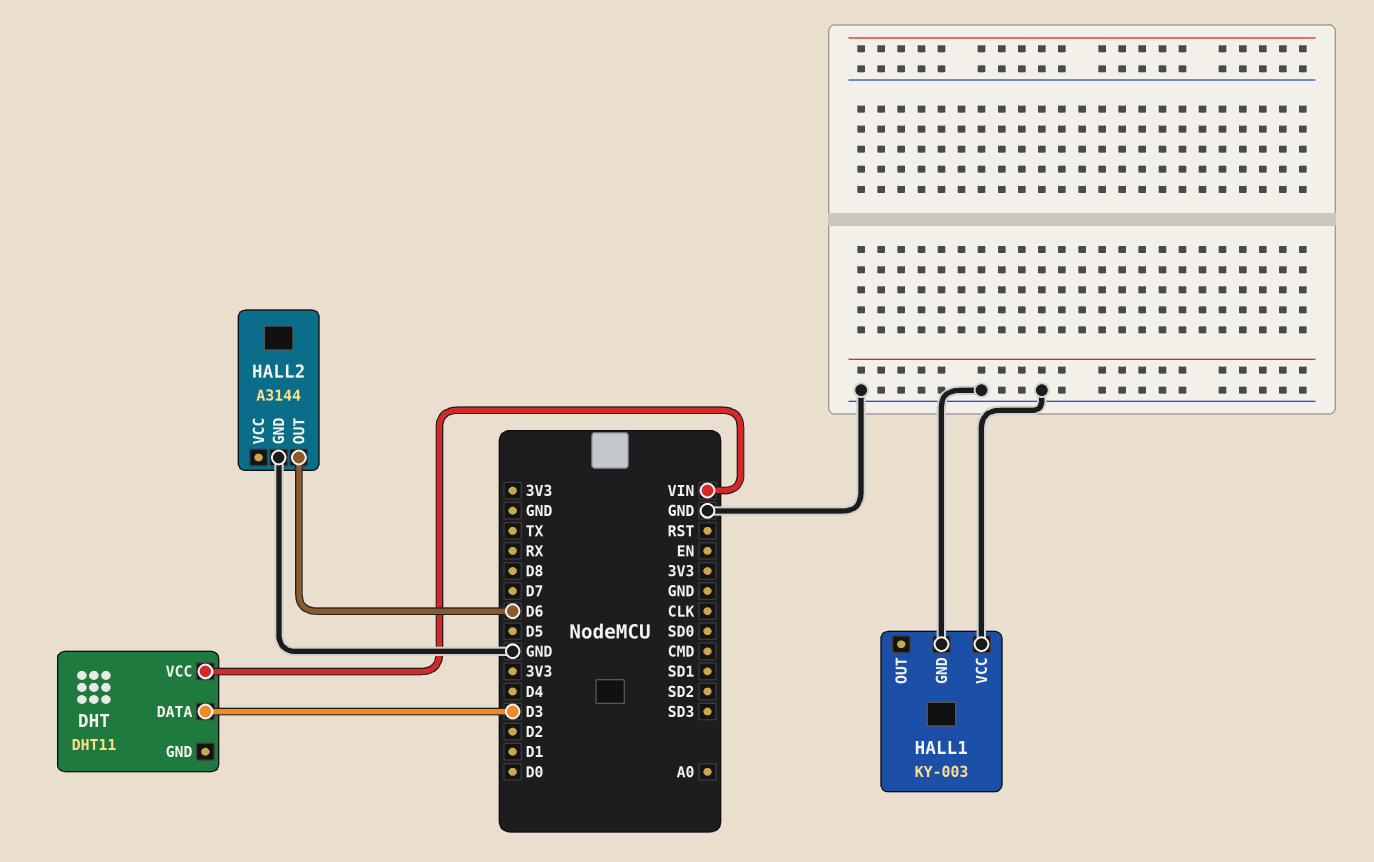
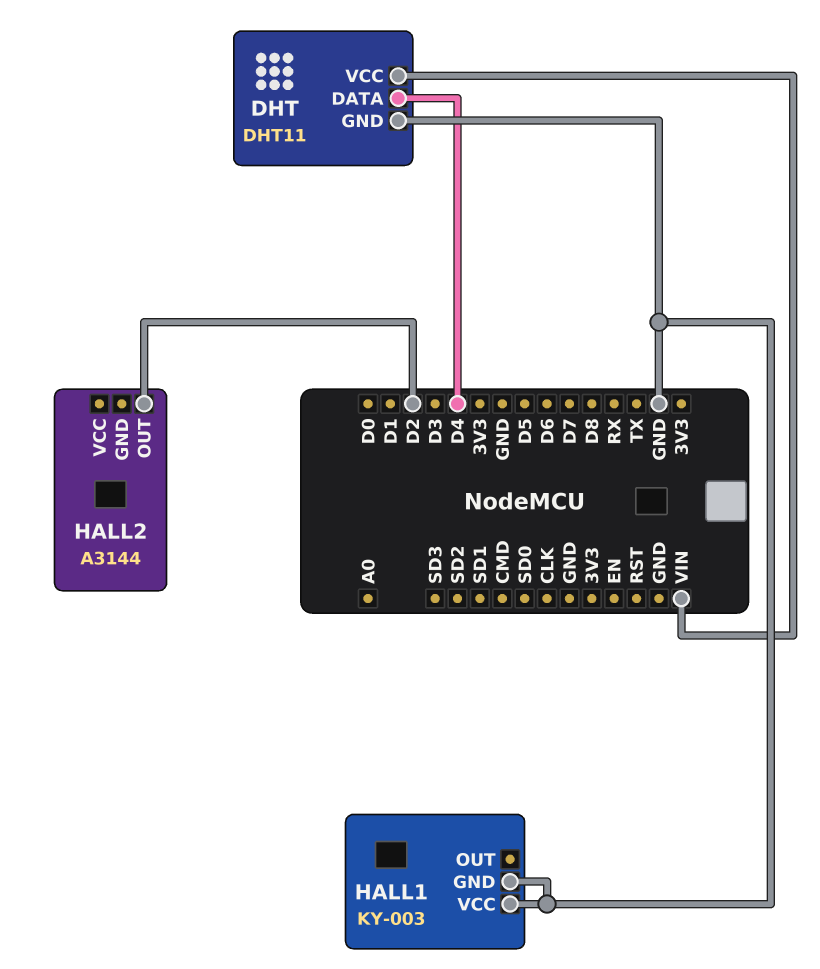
DHT pin DATA: D3 -> D4
DHT pin GND: none -> GND
HALL2 pin GND: GND -> none
HALL2 pin OUT: D6 -> D2

